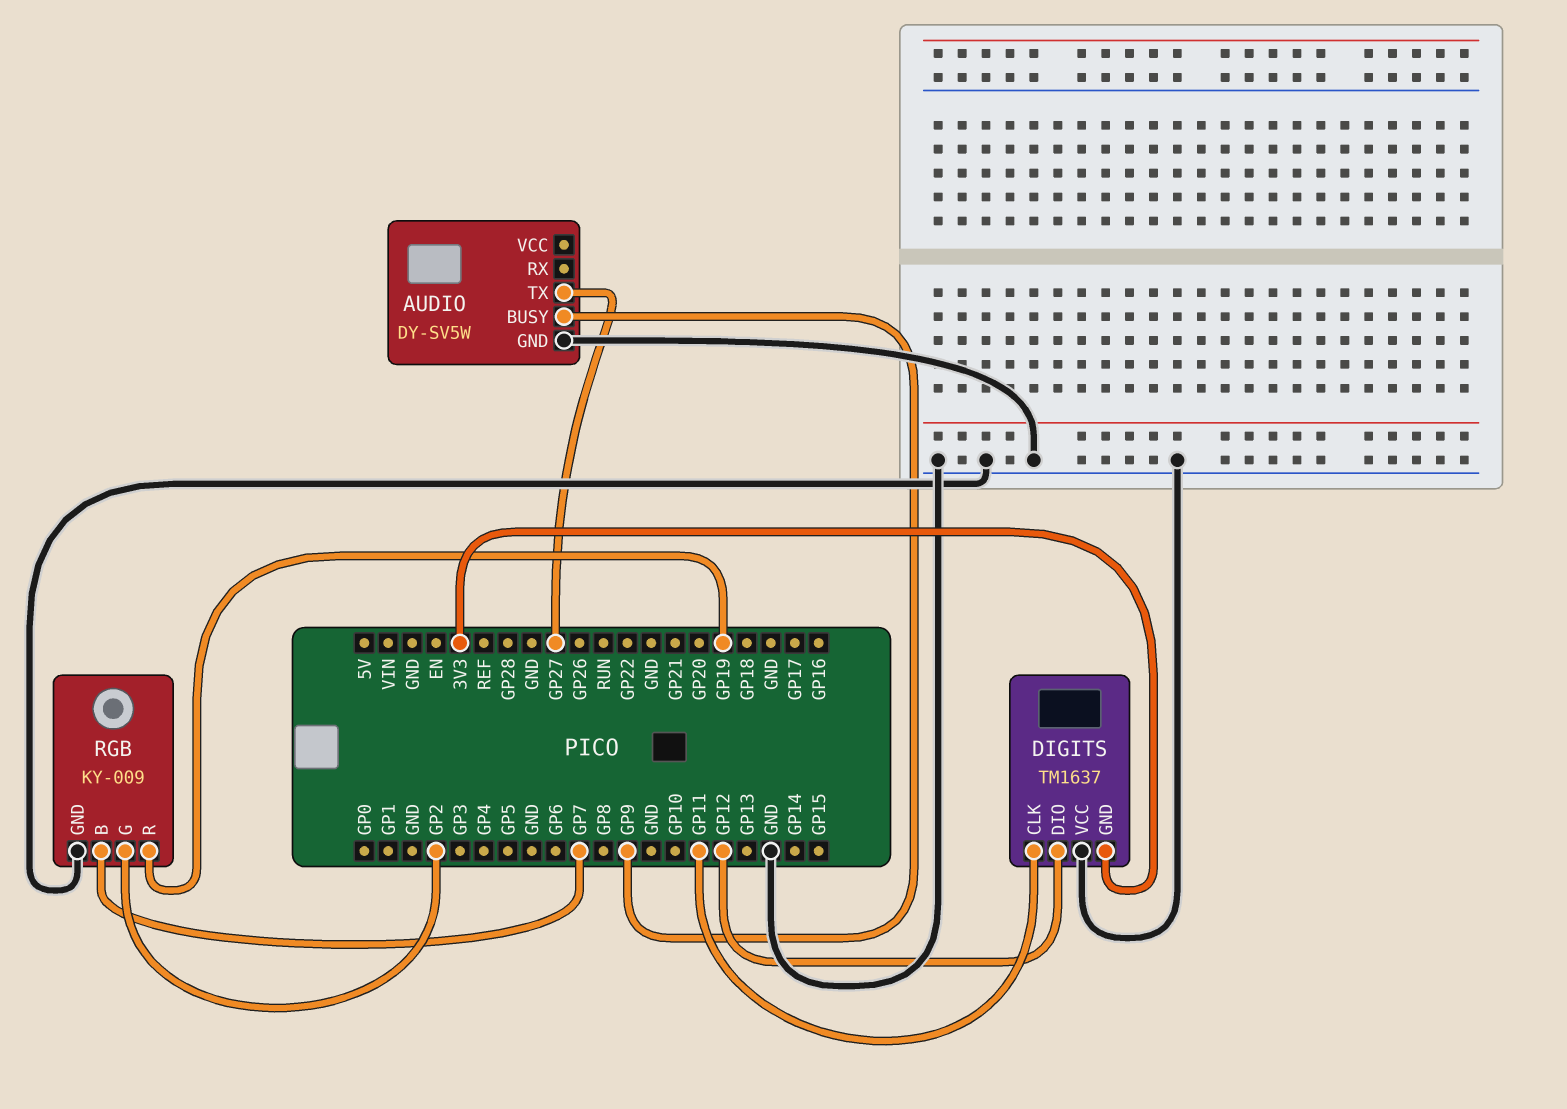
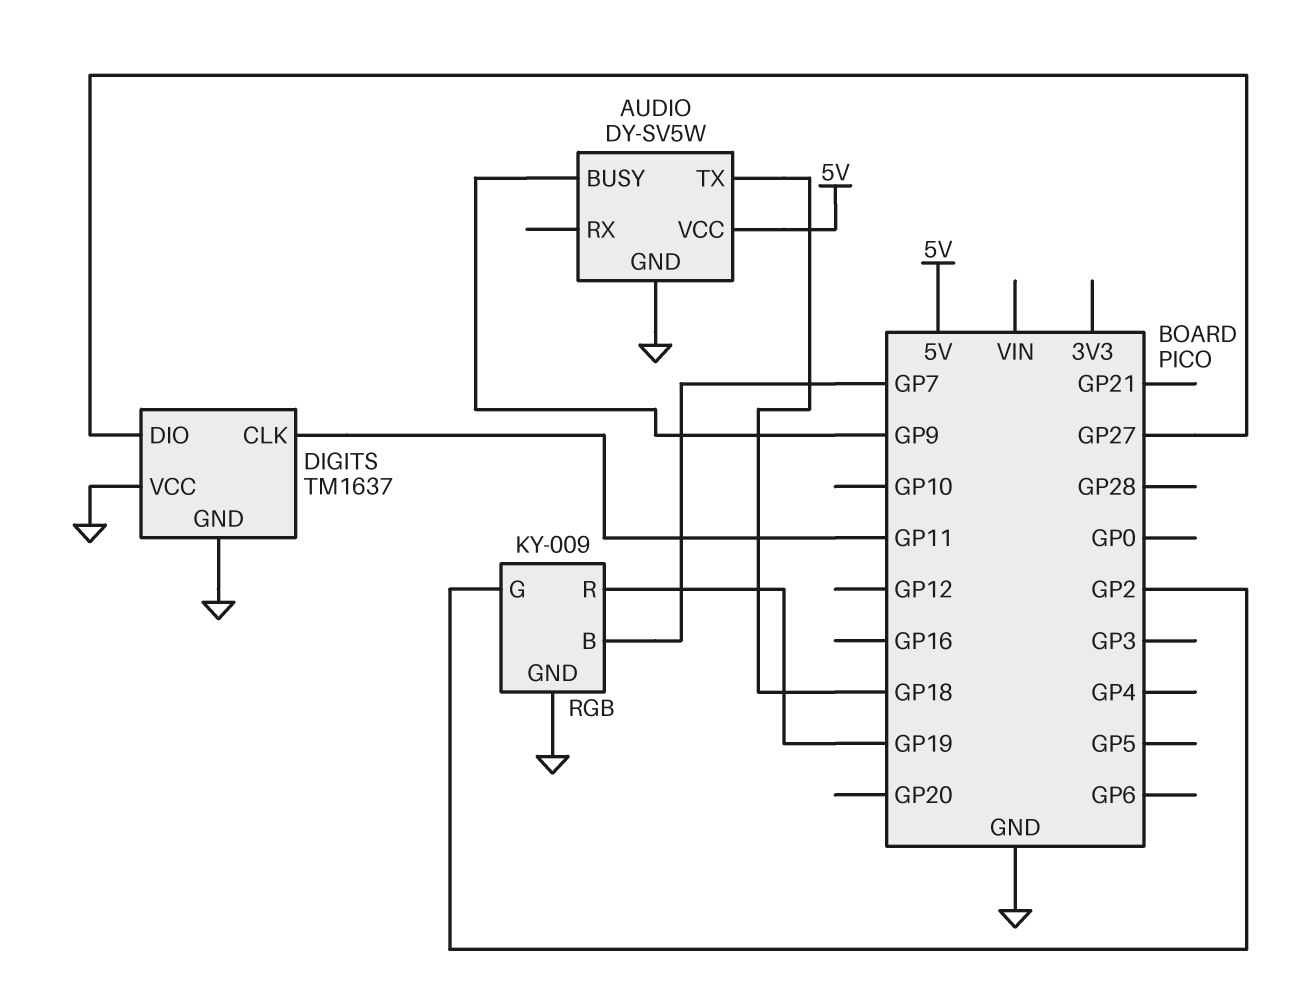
AUDIO pin TX: GP27 -> GP18
AUDIO pin VCC: none -> 5V
DIGITS pin DIO: GP12 -> GP27
DIGITS pin GND: 3V3 -> GND

